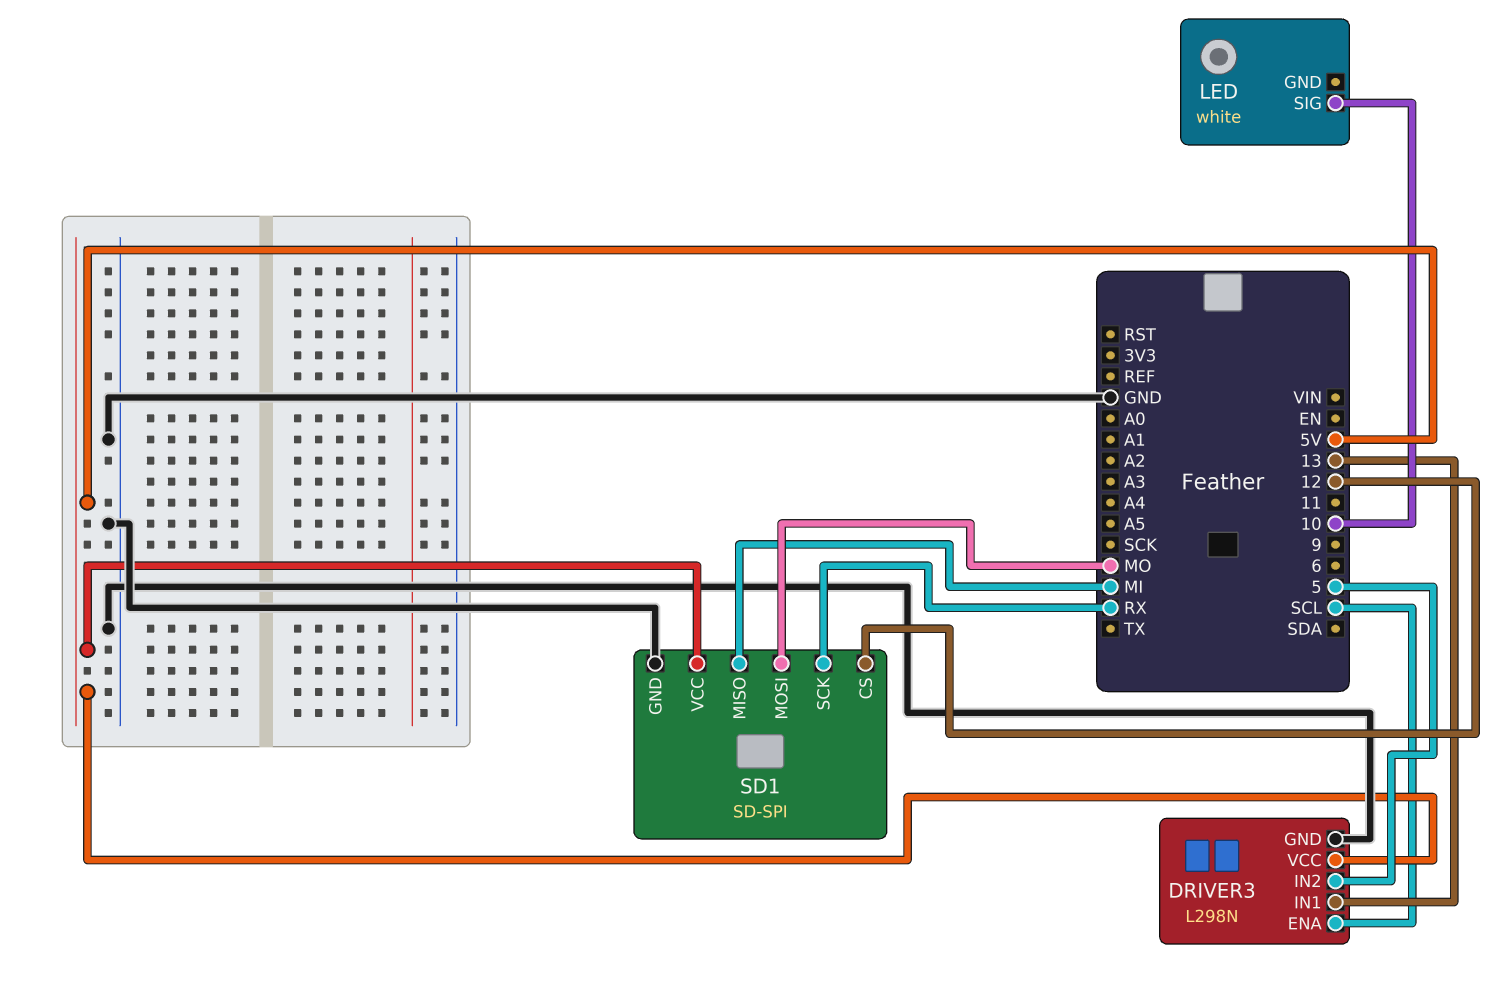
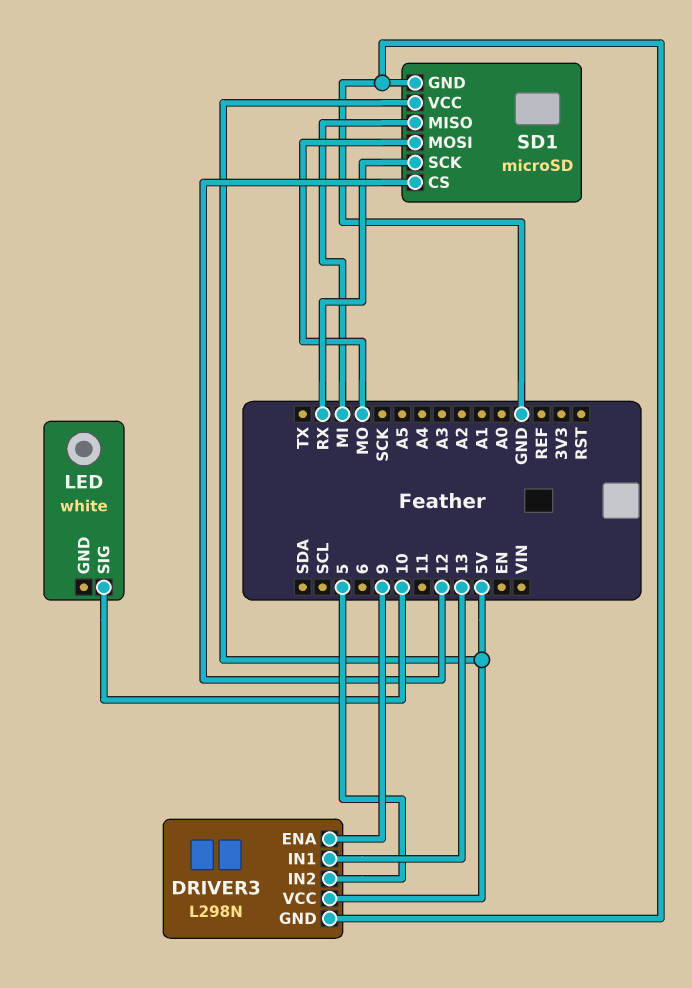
DRIVER3 pin ENA: SCL -> 9
SD1: SD-SPI -> microSD

